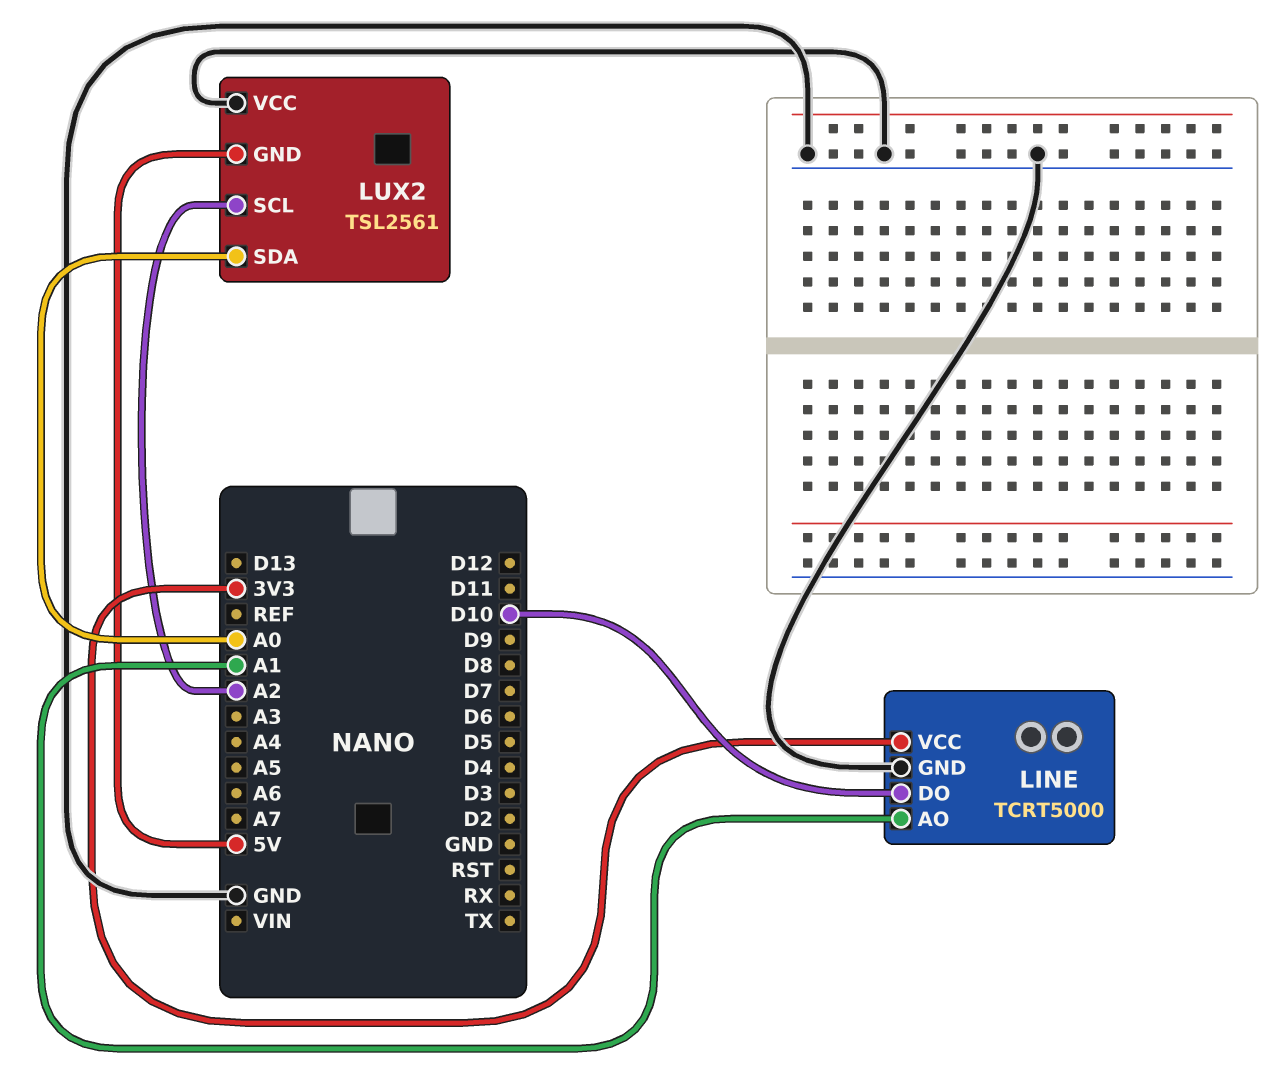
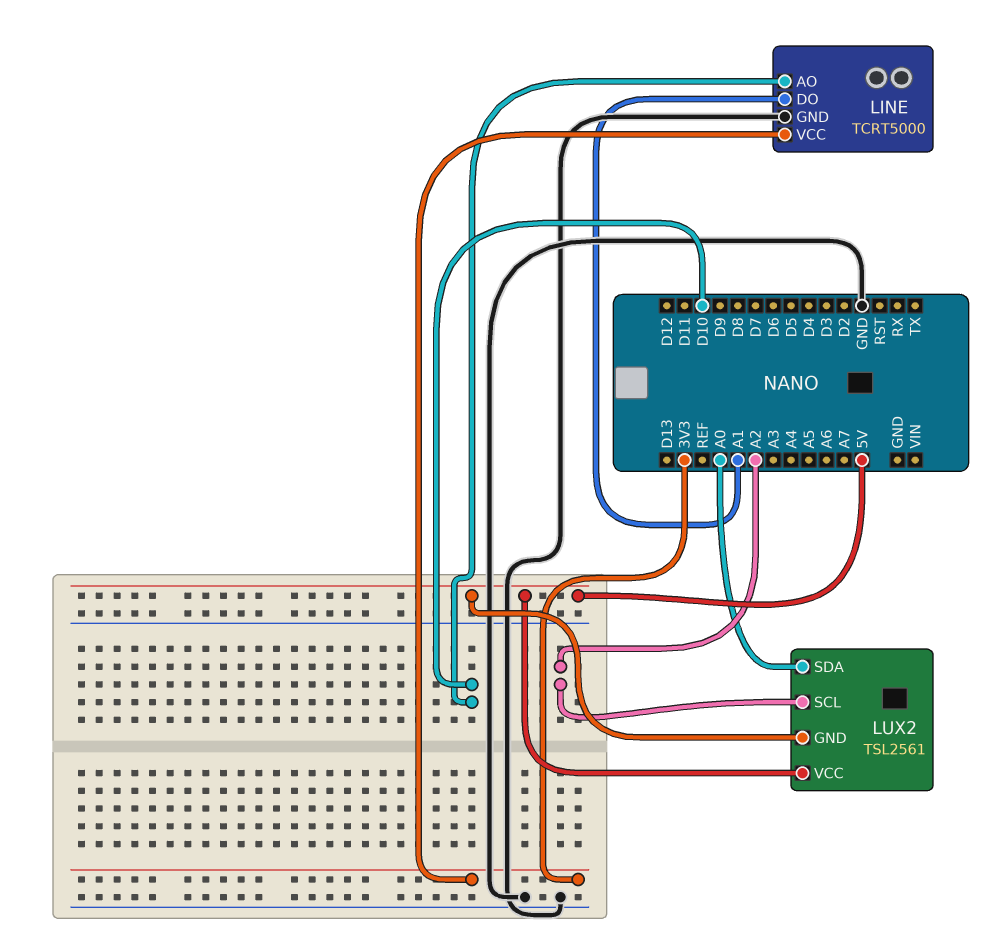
LINE pin AO: A1 -> D10
LINE pin DO: D10 -> A1
LUX2 pin VCC: GND -> 5V

